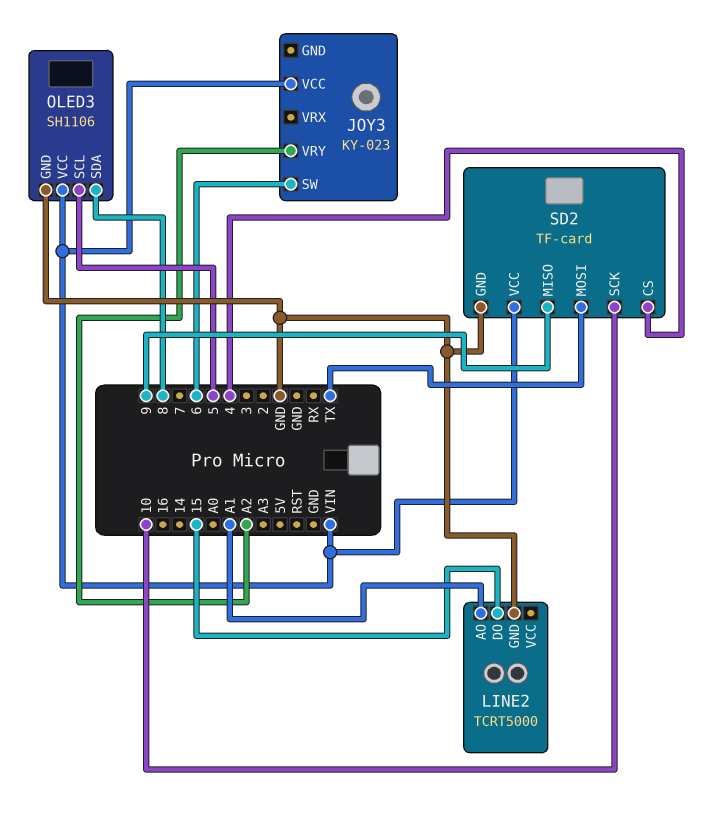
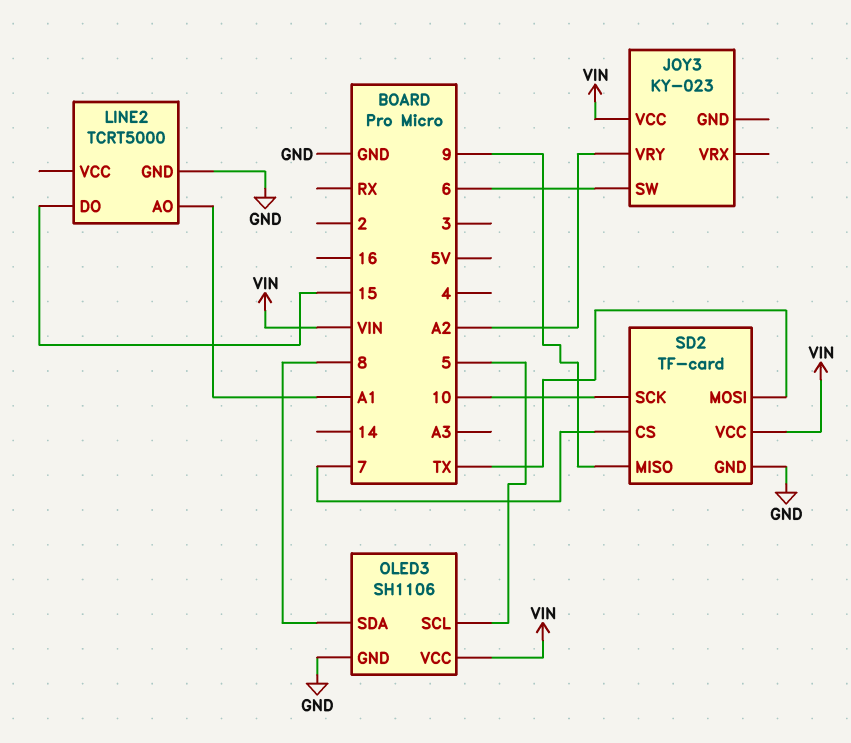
SD2 pin CS: 4 -> 7

